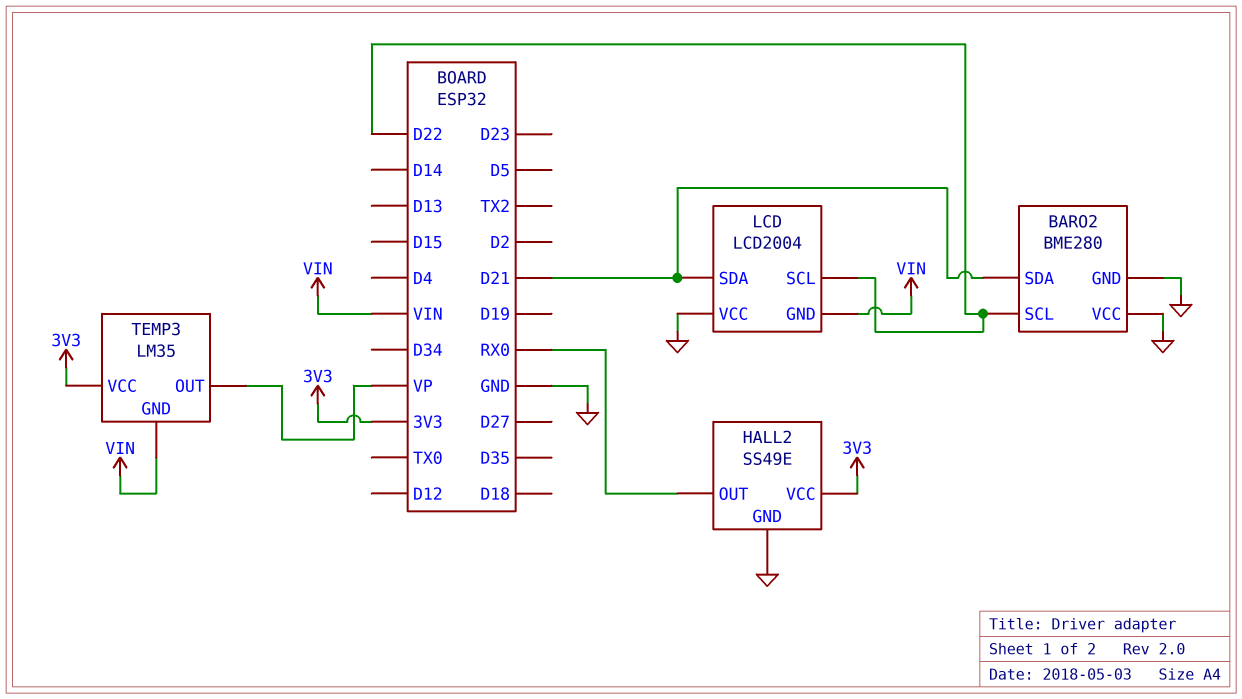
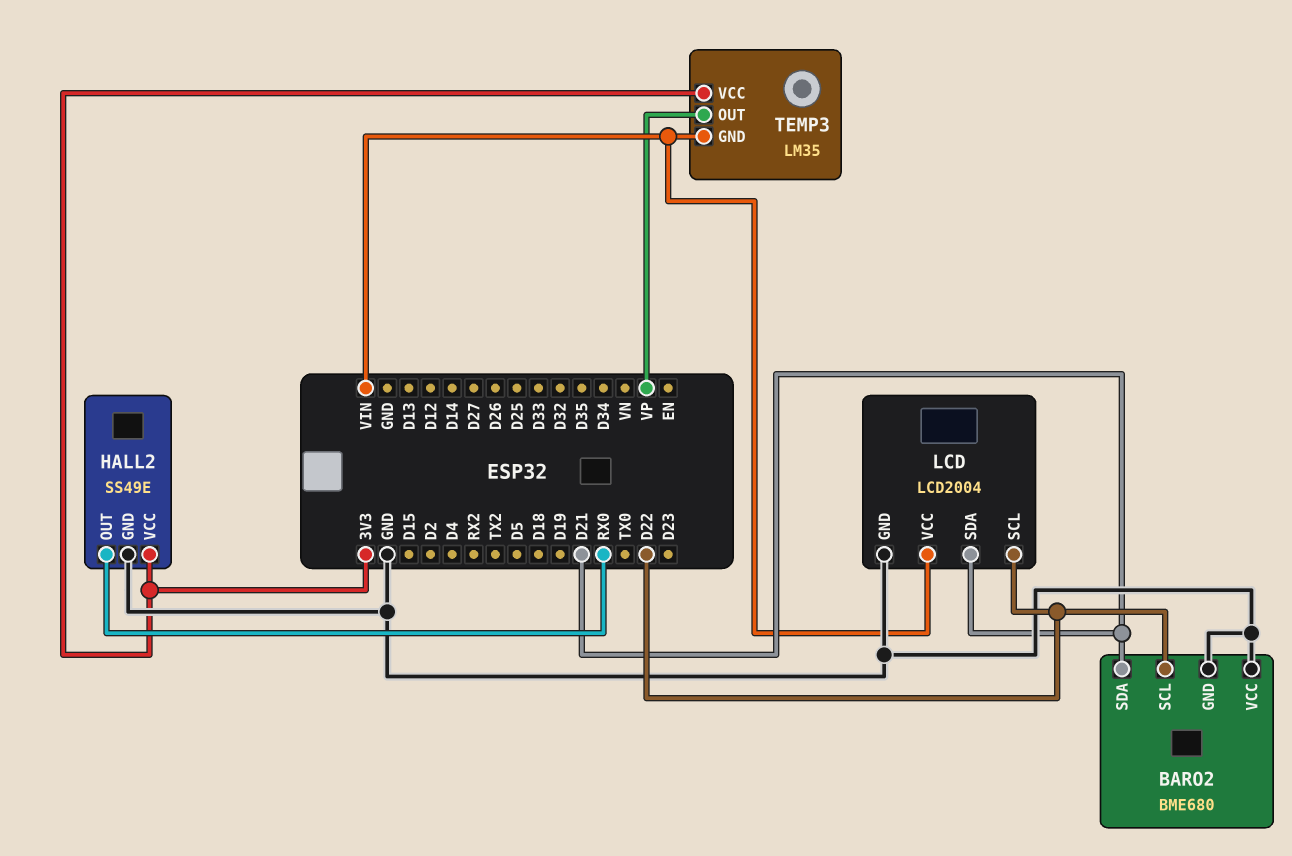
BARO2: BME280 -> BME680
LCD pin GND: VIN -> GND
LCD pin VCC: GND -> VIN

